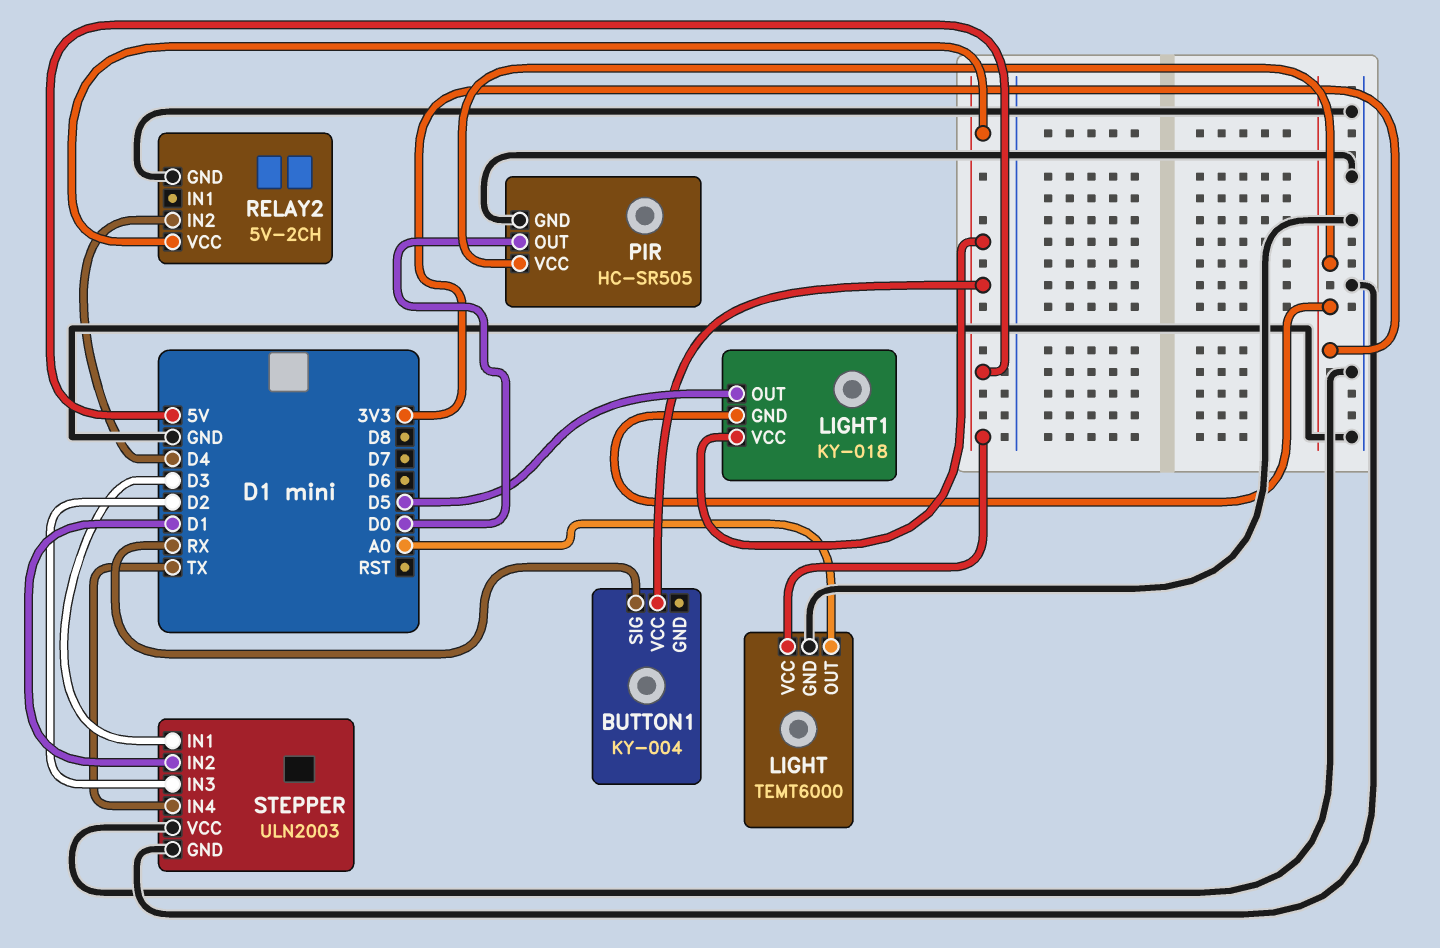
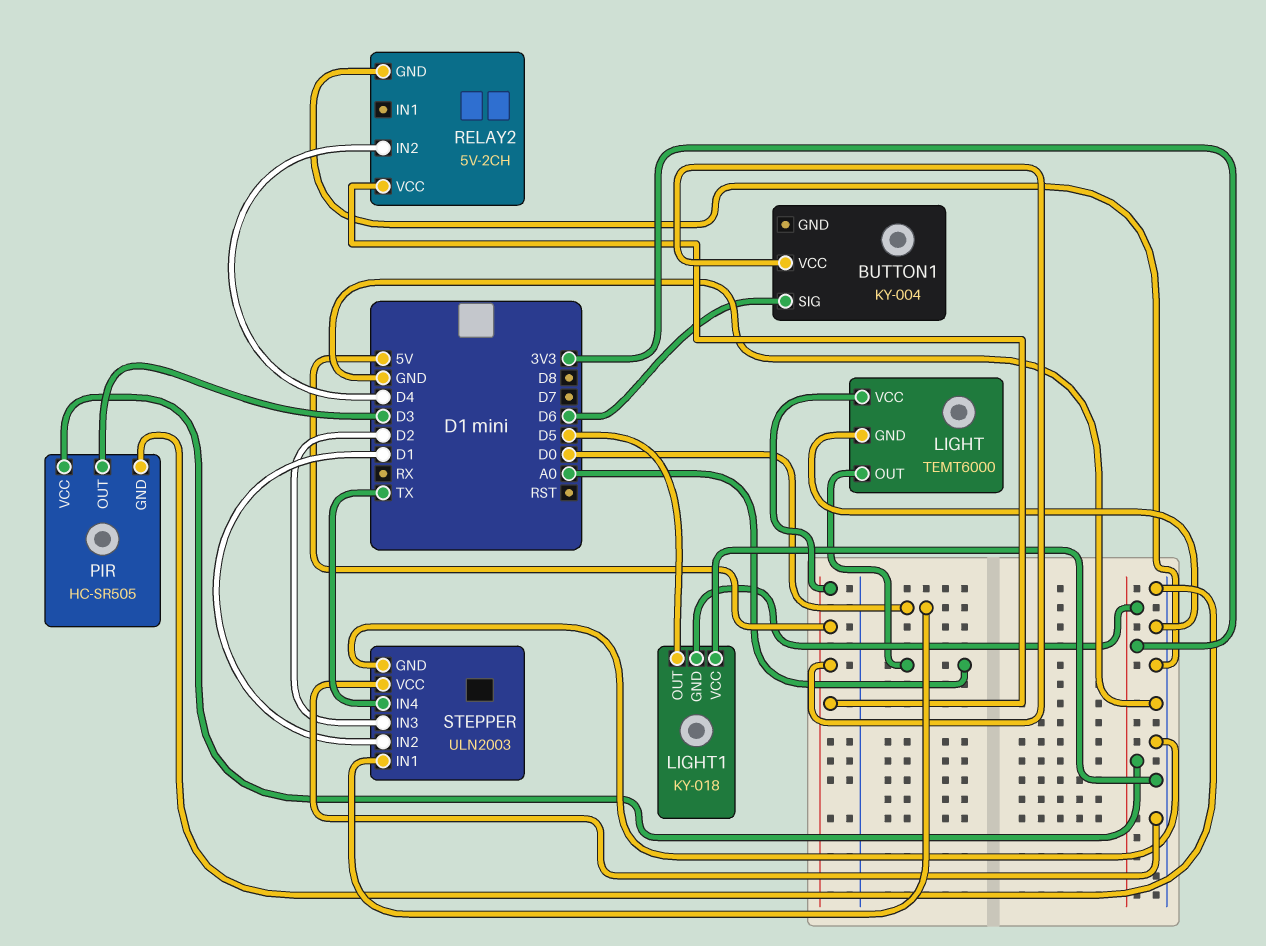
BUTTON1 pin SIG: RX -> D6
LIGHT1 pin VCC: 5V -> GND
PIR pin OUT: D0 -> D3
STEPPER pin IN1: D3 -> D0

